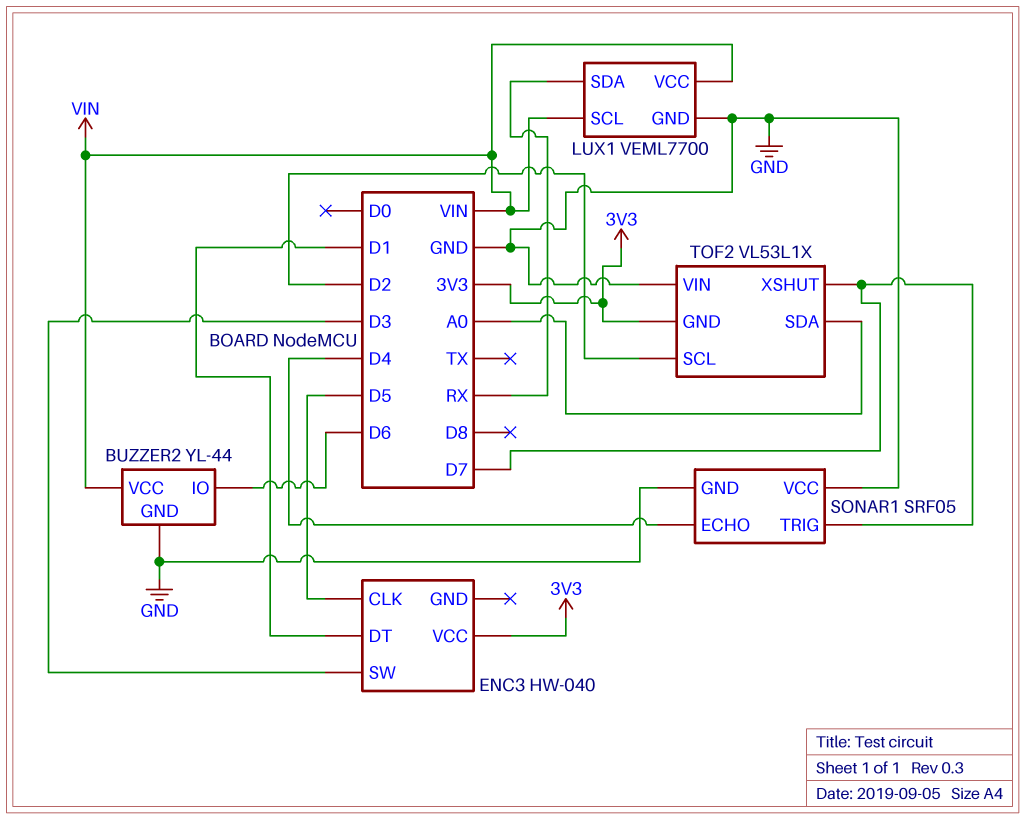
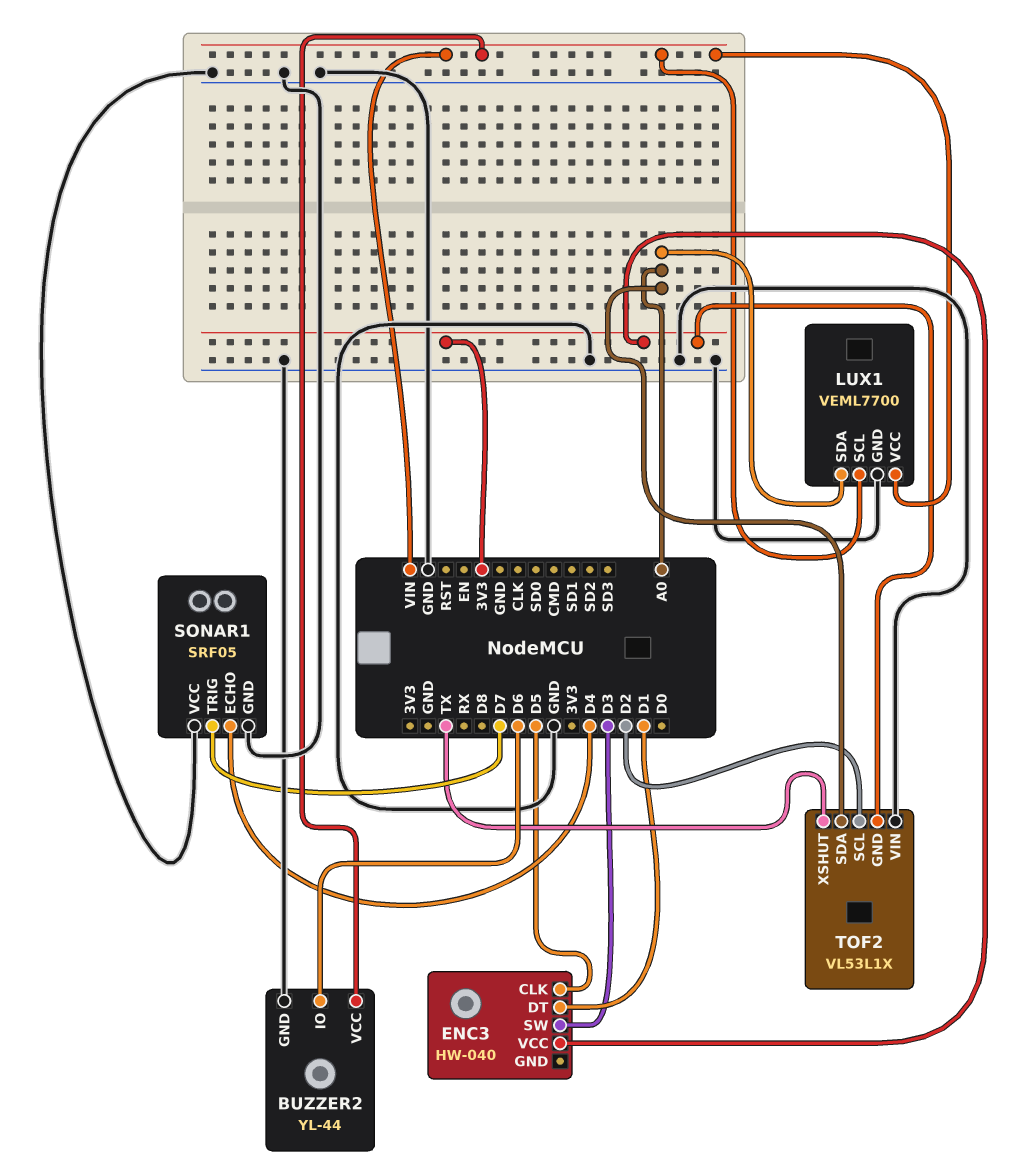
LUX1 pin SDA: RX -> A0
TOF2 pin XSHUT: D7 -> TX

